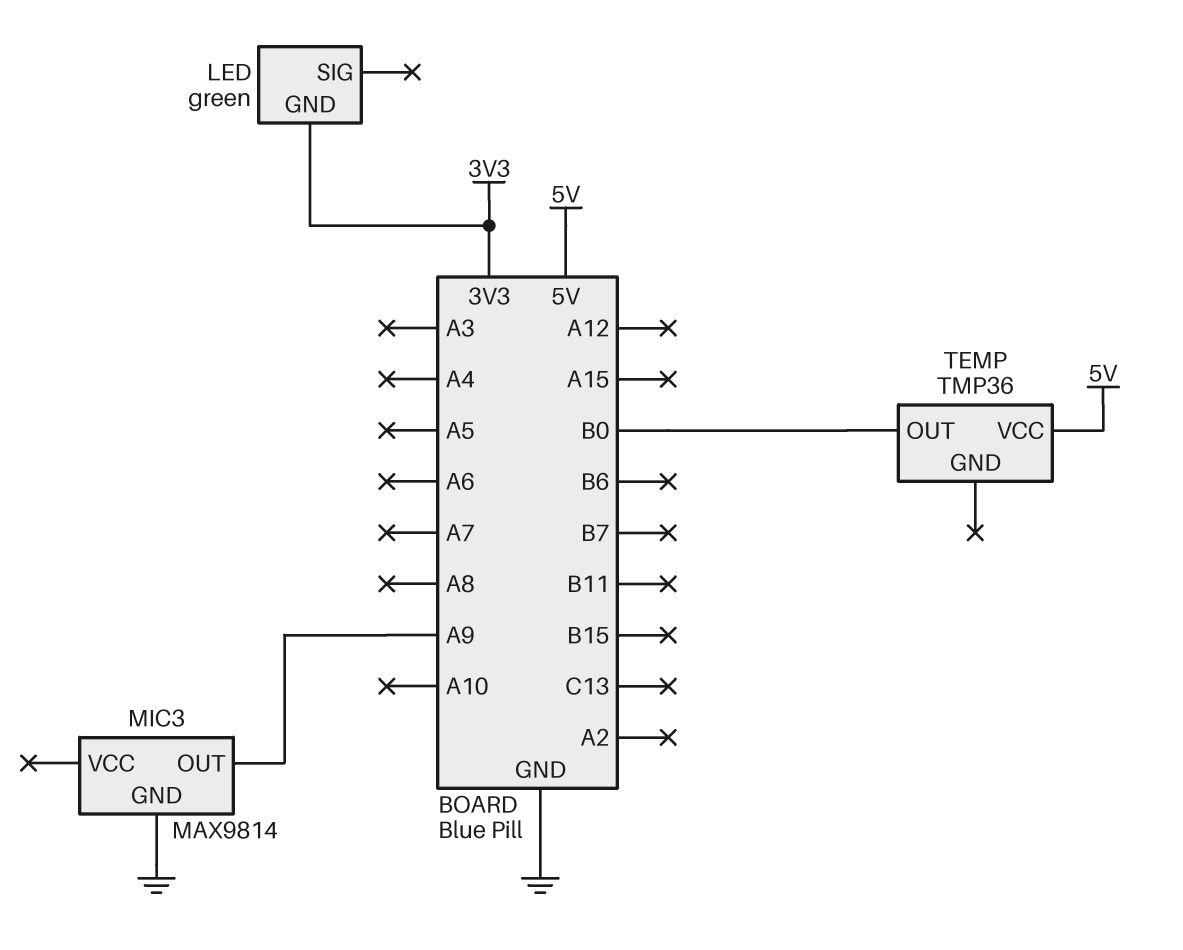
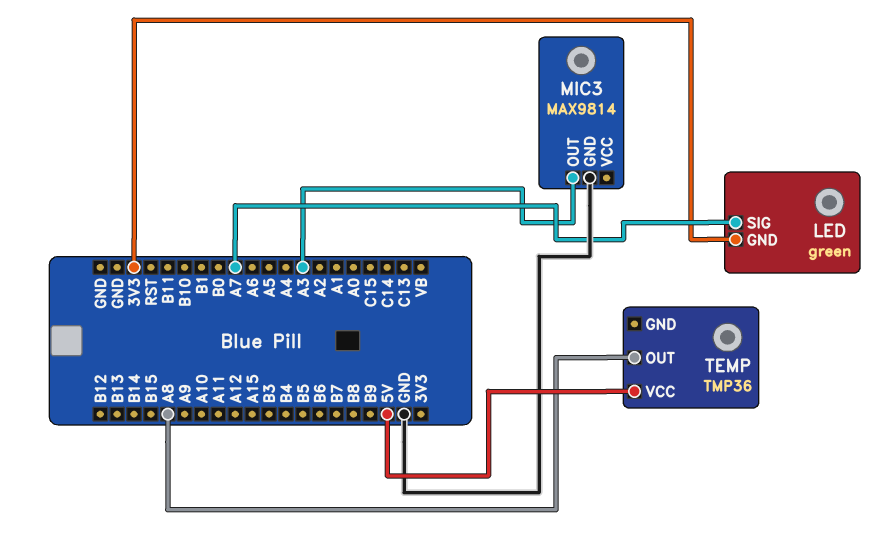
LED pin SIG: none -> A7
MIC3 pin OUT: A9 -> A3
TEMP pin OUT: B0 -> A8

